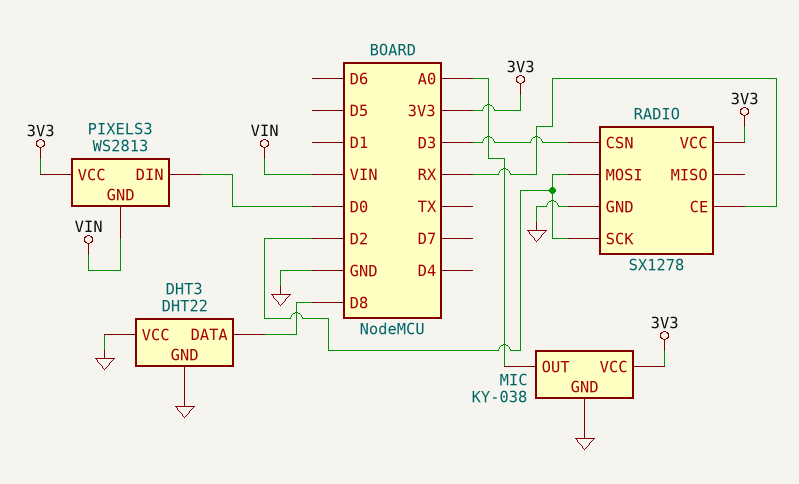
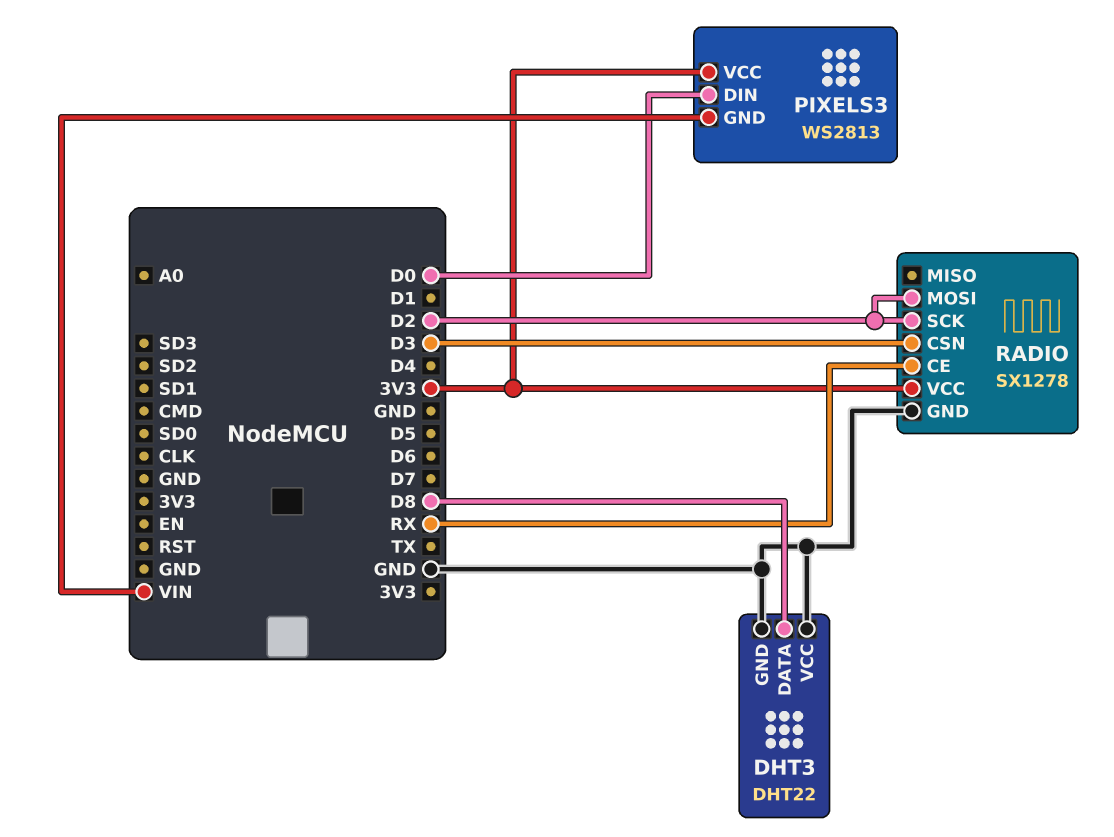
MIC: KY-038 -> none
MIC pin GND: GND -> none
MIC pin OUT: A0 -> none
MIC pin VCC: 3V3 -> none

